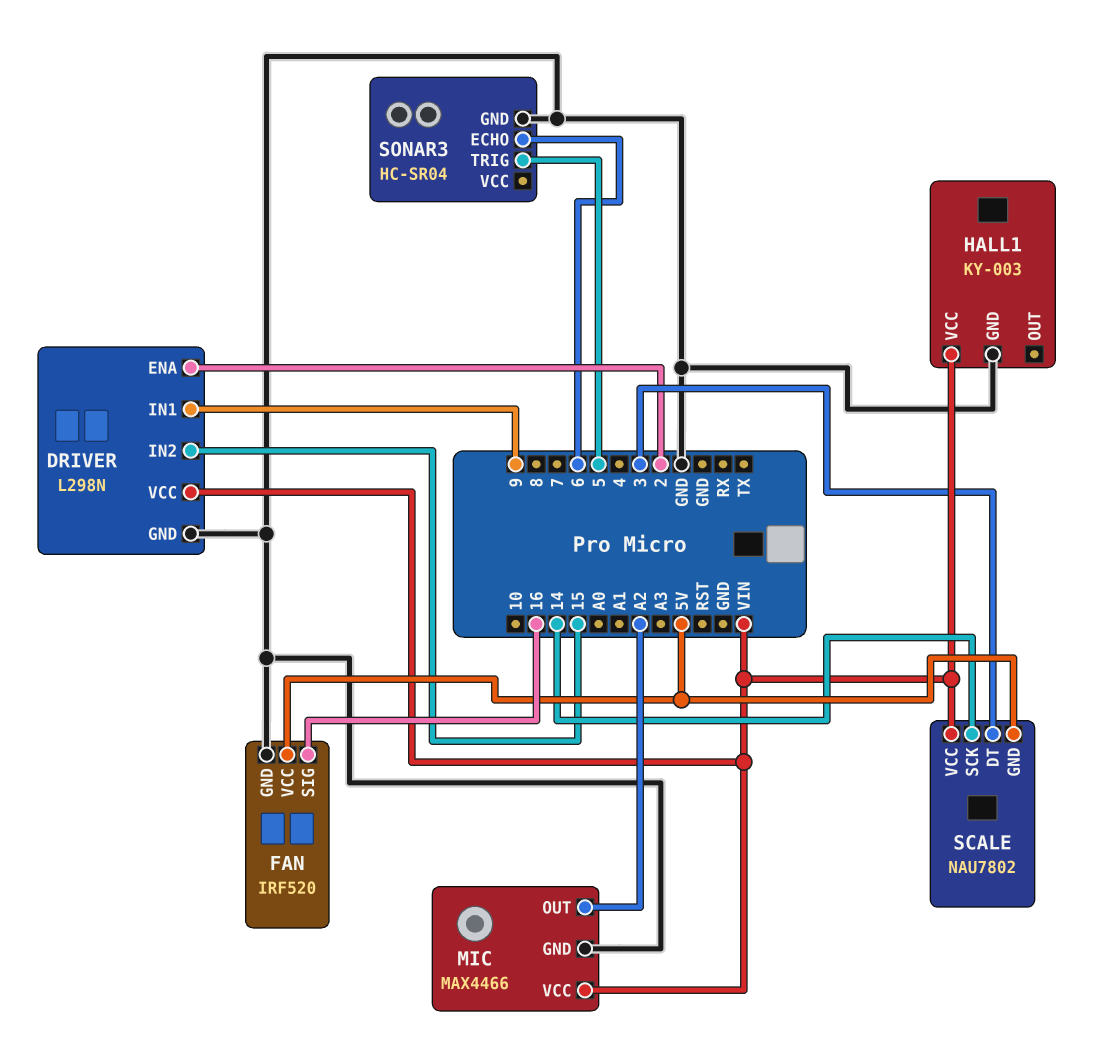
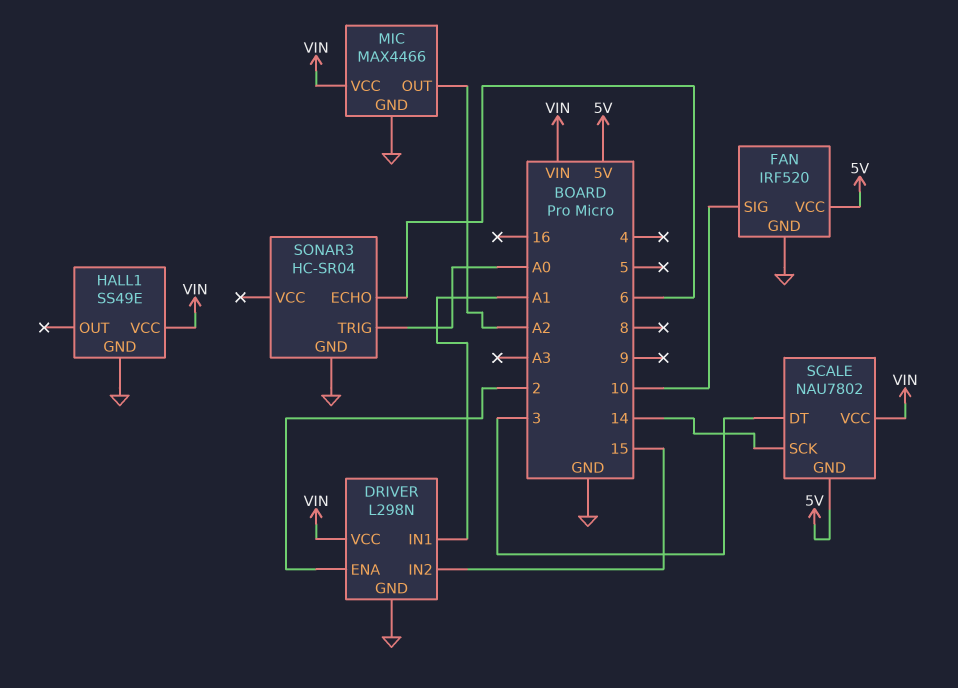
DRIVER pin IN1: 9 -> A1
FAN pin SIG: 16 -> 10
HALL1: KY-003 -> SS49E
SONAR3 pin TRIG: 5 -> A0

